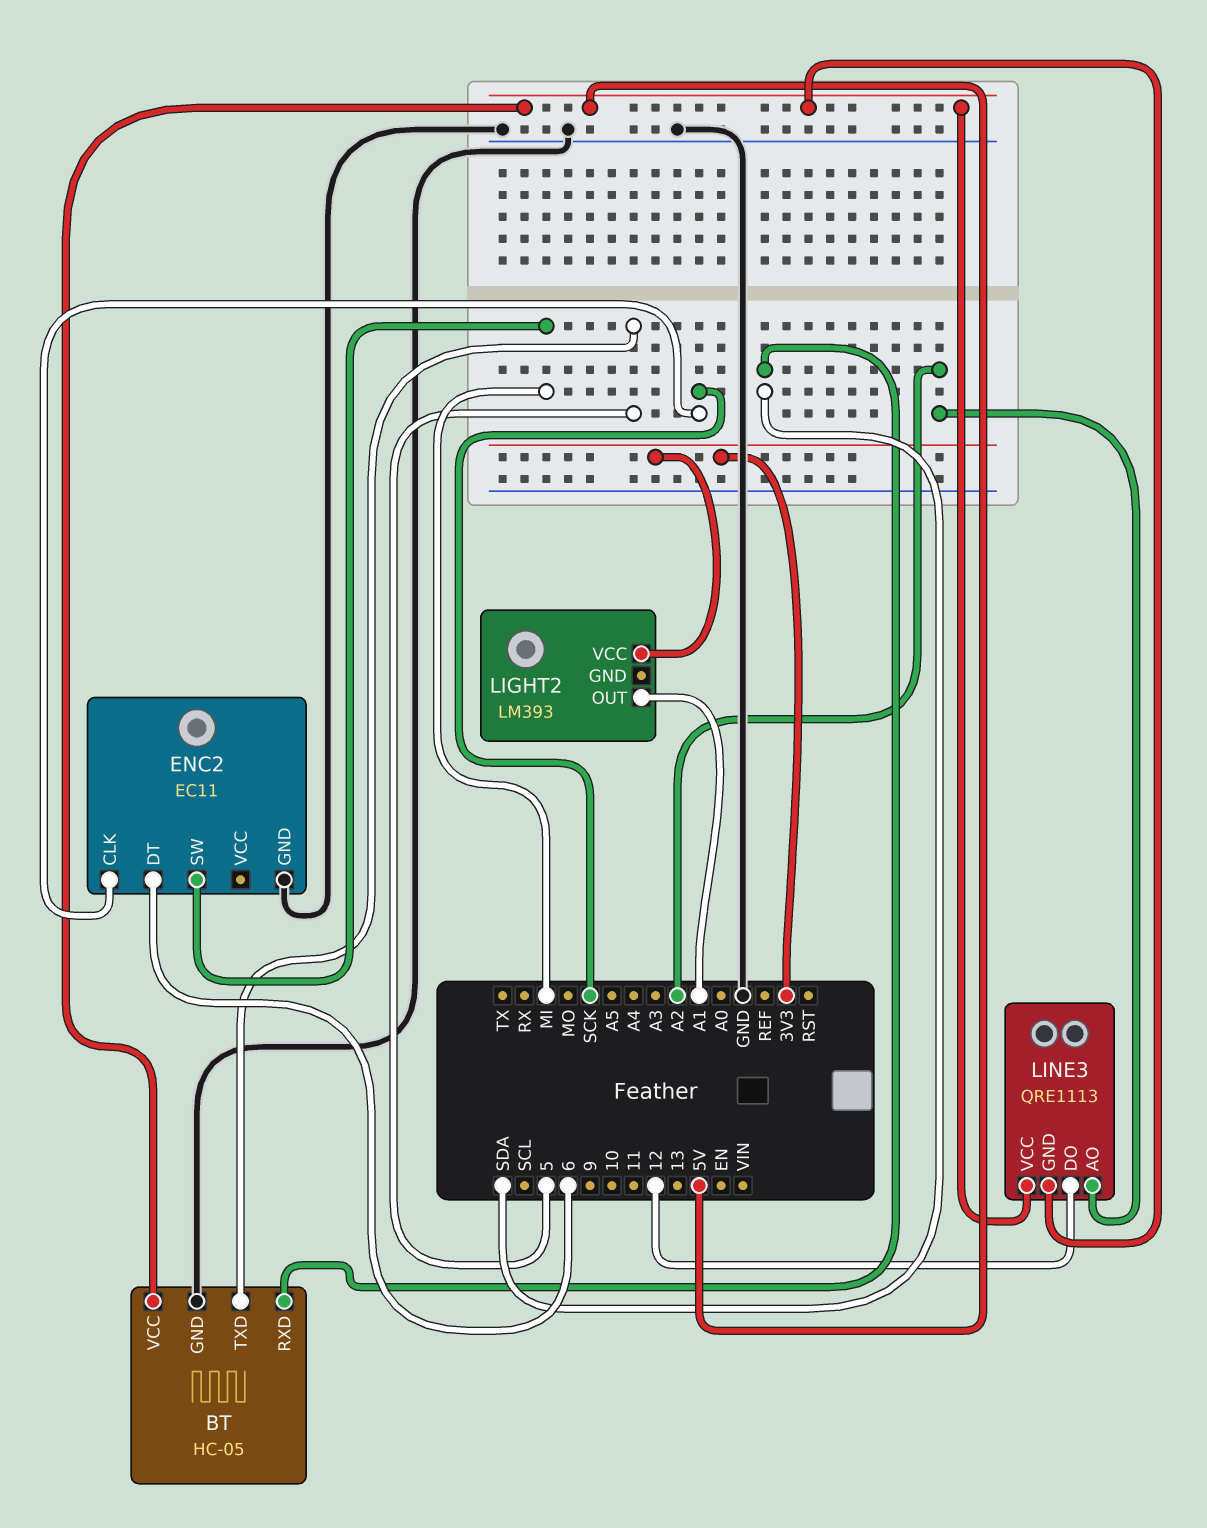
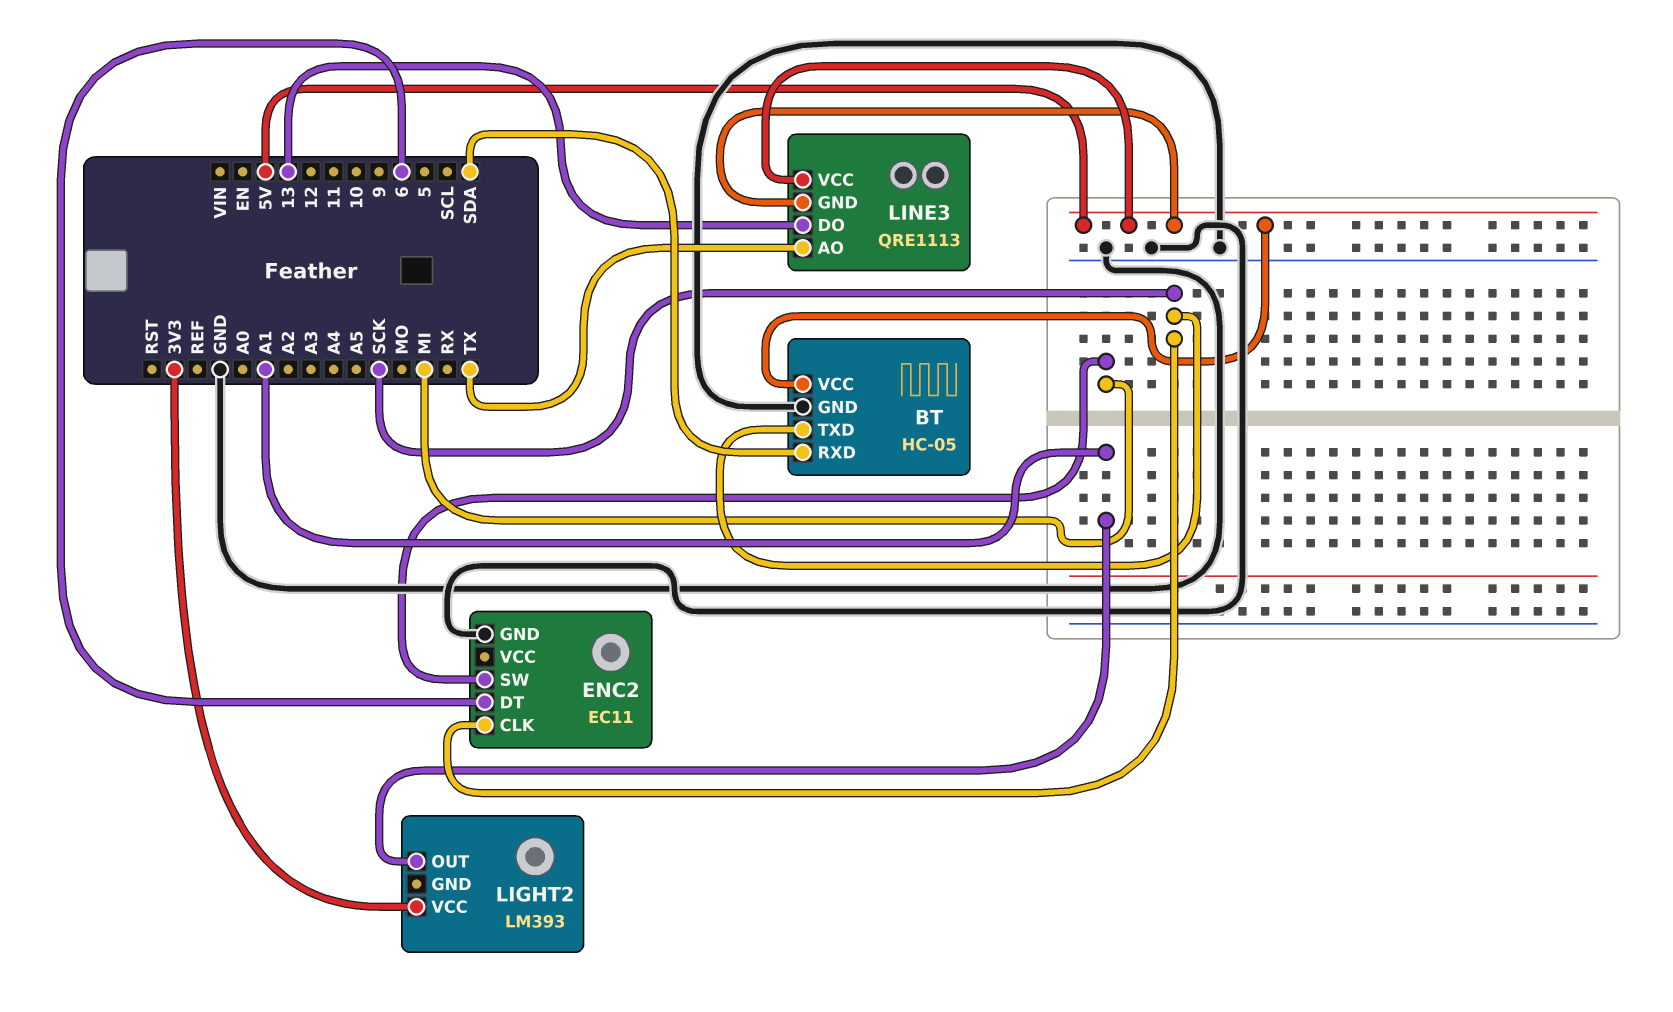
BT pin TXD: 5 -> SCK
LINE3 pin AO: A2 -> TX
LINE3 pin DO: 12 -> 13

